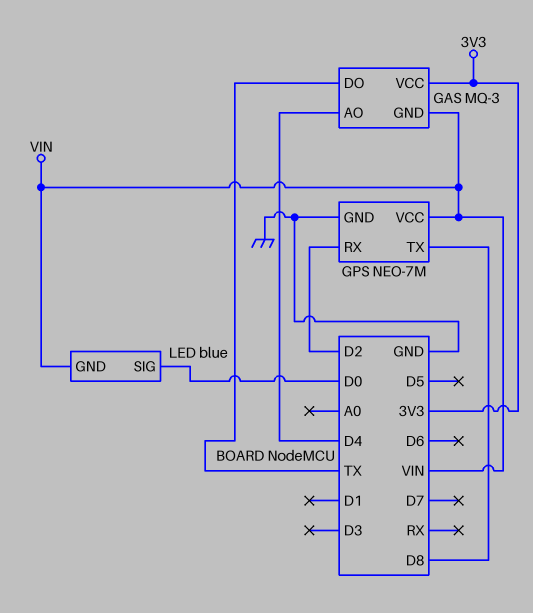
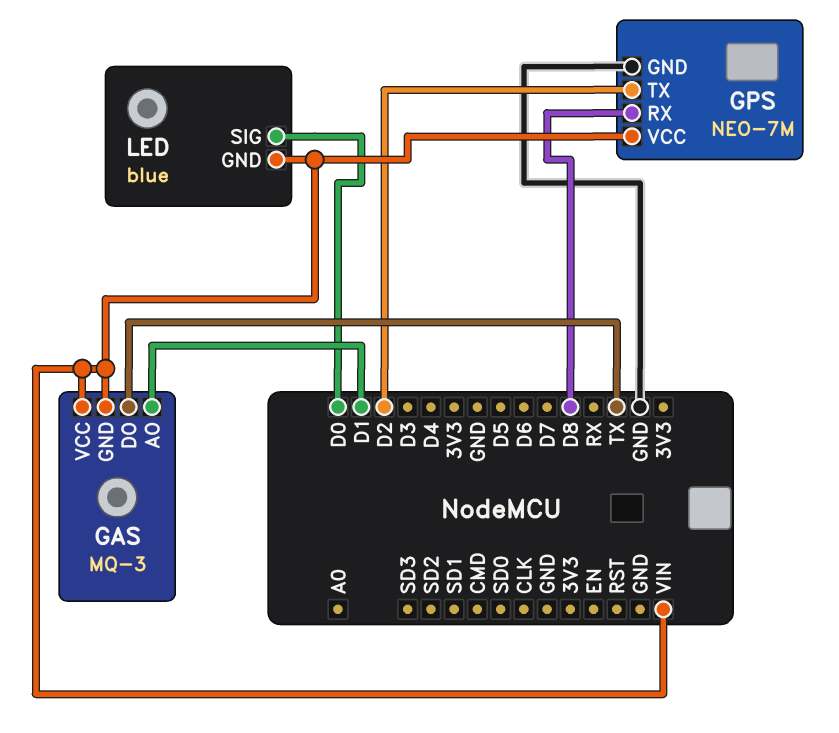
GAS pin AO: D4 -> D1
GAS pin VCC: 3V3 -> VIN
GPS pin RX: D2 -> D8
GPS pin TX: D8 -> D2

